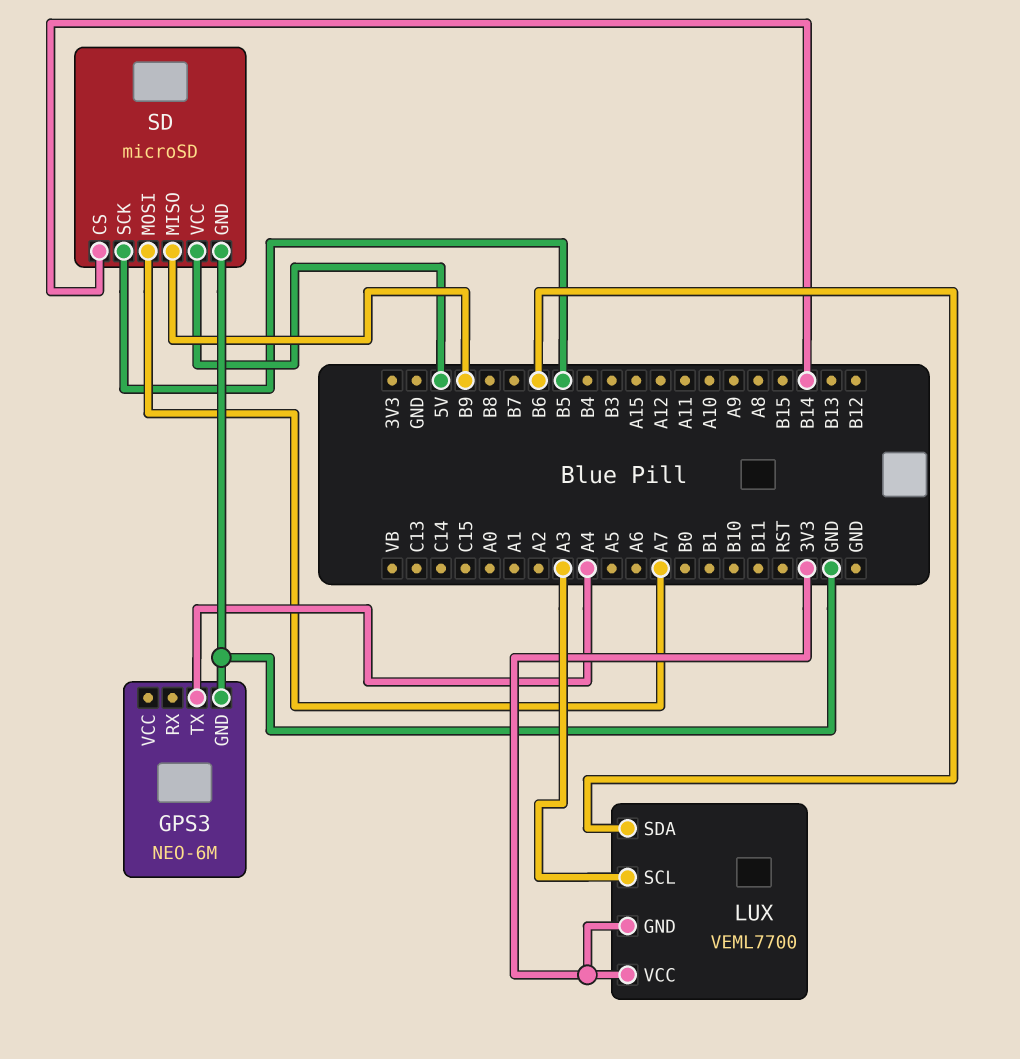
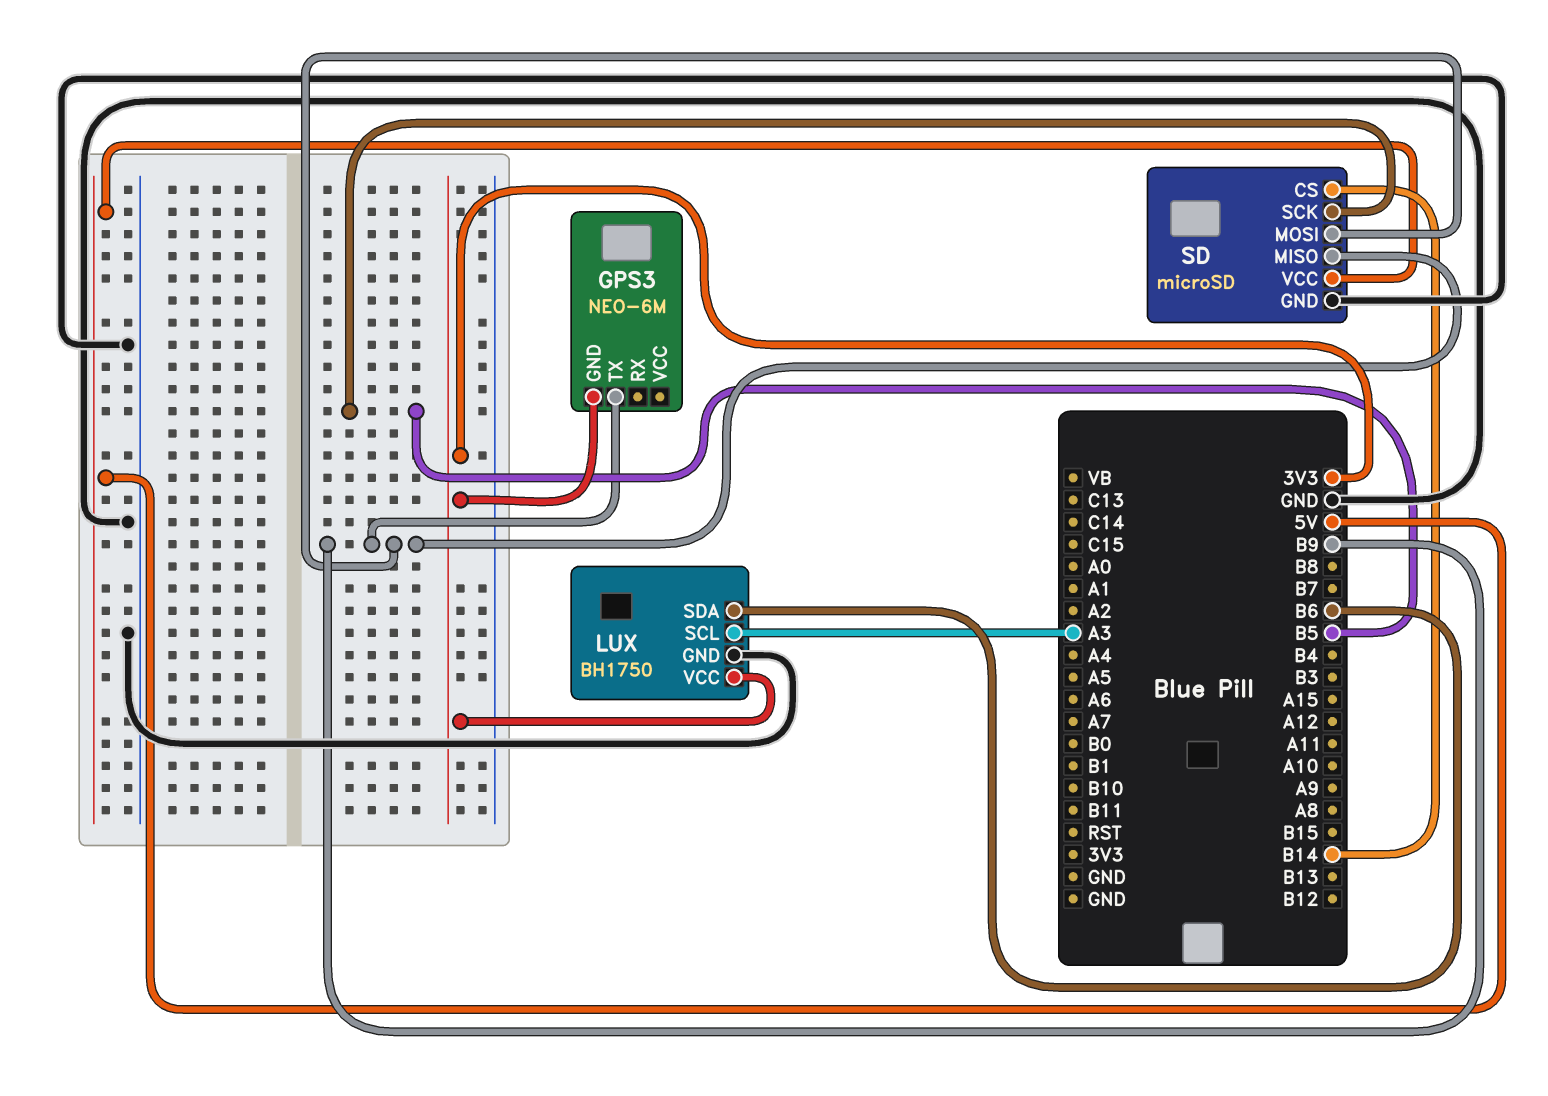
GPS3 pin GND: GND -> 3V3
GPS3 pin TX: A4 -> B9
LUX: VEML7700 -> BH1750
LUX pin GND: 3V3 -> GND
SD pin MOSI: A7 -> B9

